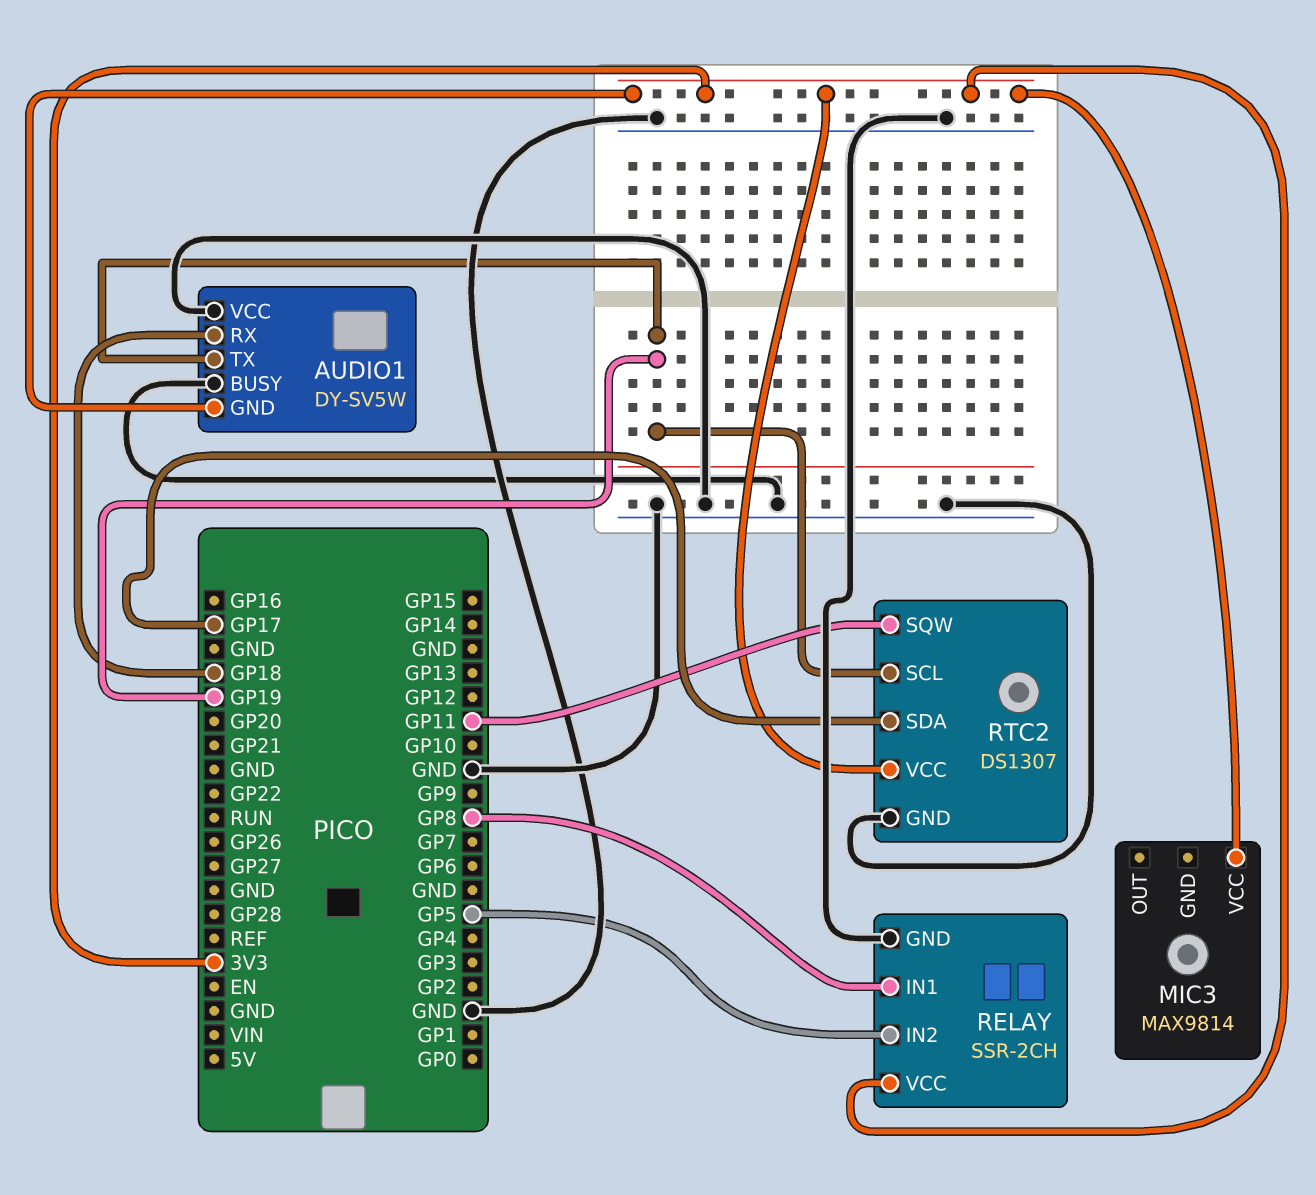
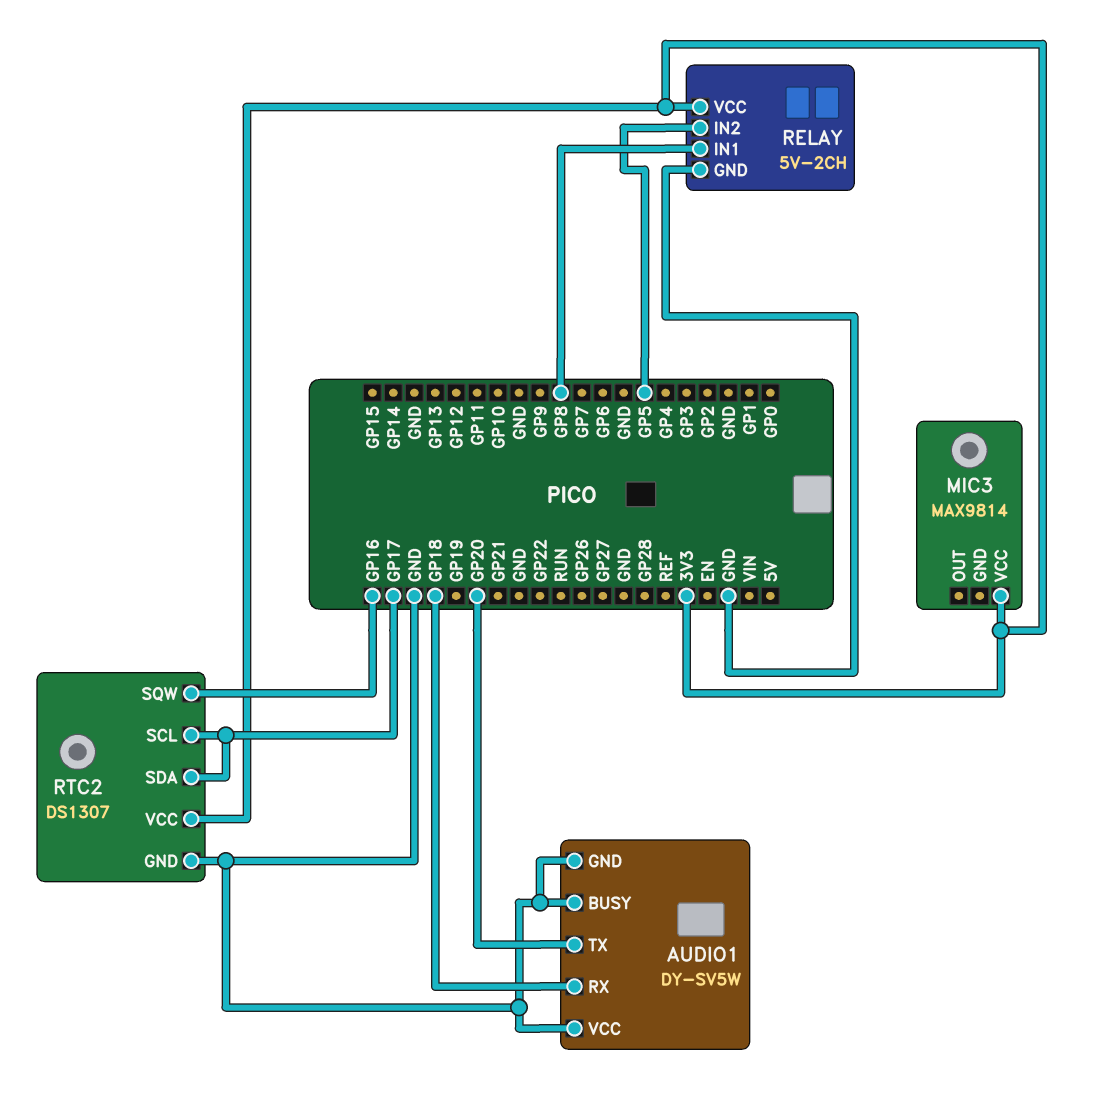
AUDIO1 pin GND: 3V3 -> GND
AUDIO1 pin TX: GP19 -> GP20
RELAY: SSR-2CH -> 5V-2CH
RTC2 pin SCL: GP19 -> GP17
RTC2 pin SQW: GP11 -> GP16

